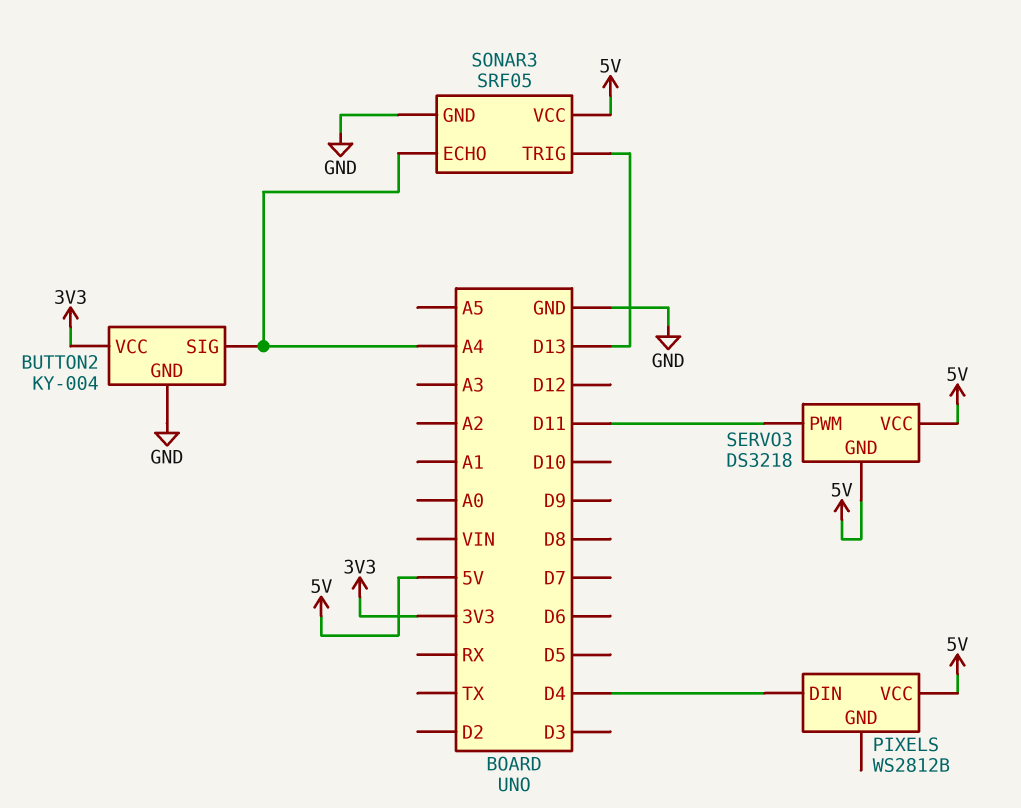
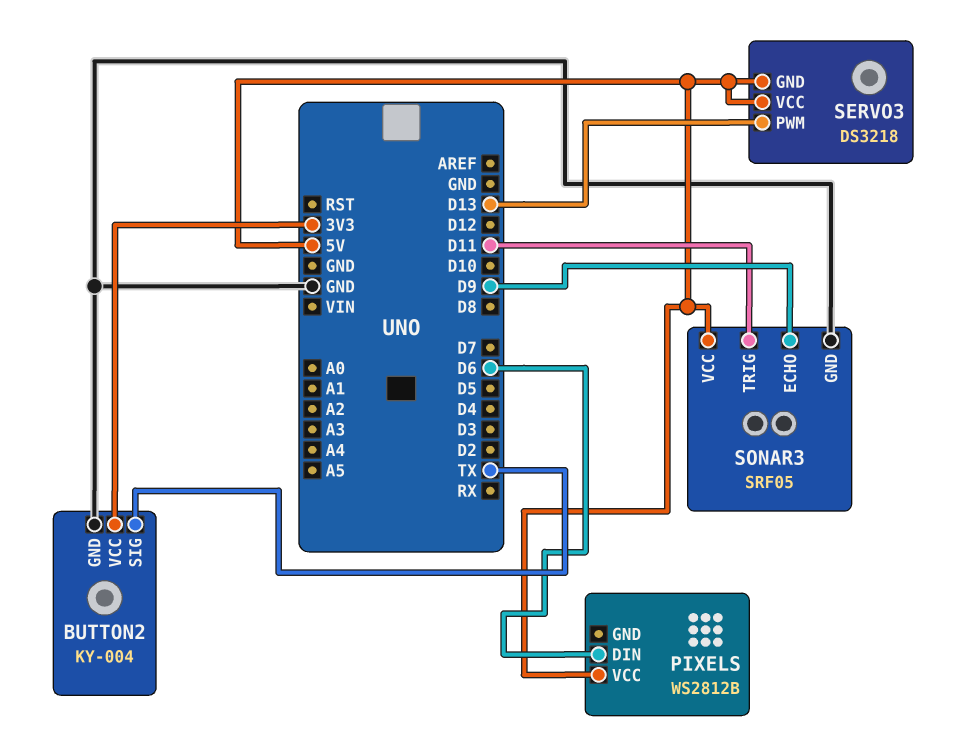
BUTTON2 pin SIG: A4 -> TX
PIXELS pin DIN: D4 -> D6
SERVO3 pin PWM: D11 -> D13
SONAR3 pin ECHO: A4 -> D9
SONAR3 pin TRIG: D13 -> D11

